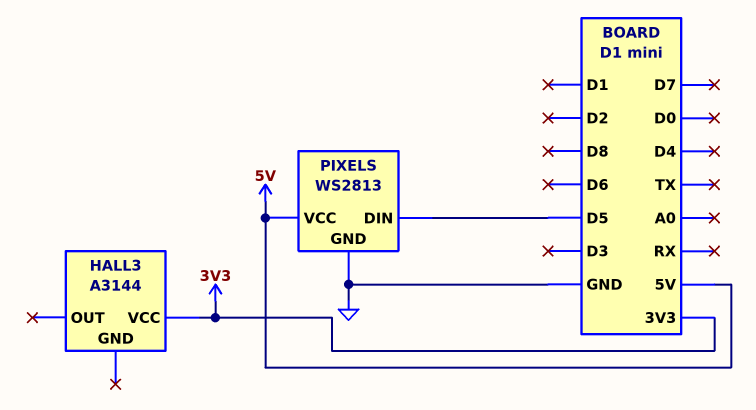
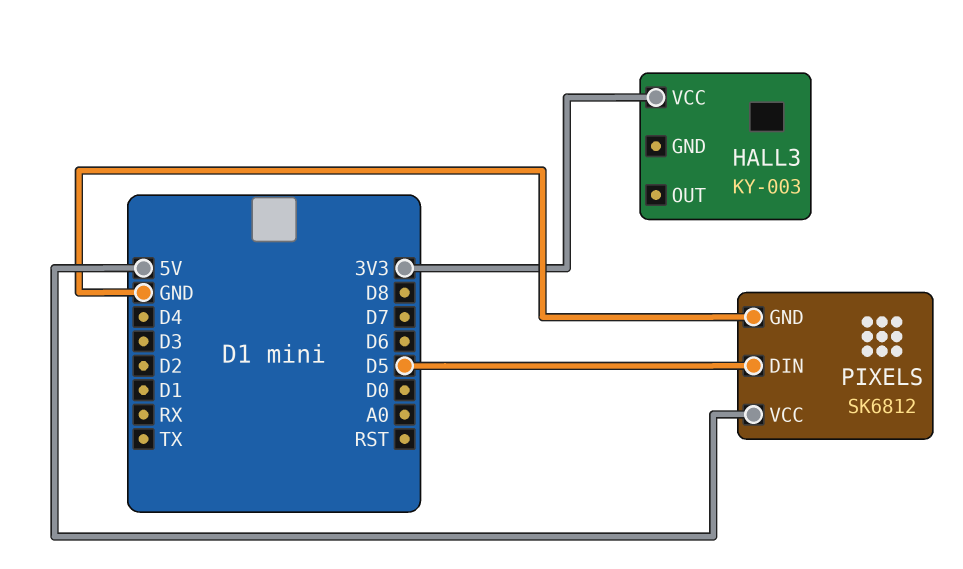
HALL3: A3144 -> KY-003
PIXELS: WS2813 -> SK6812

